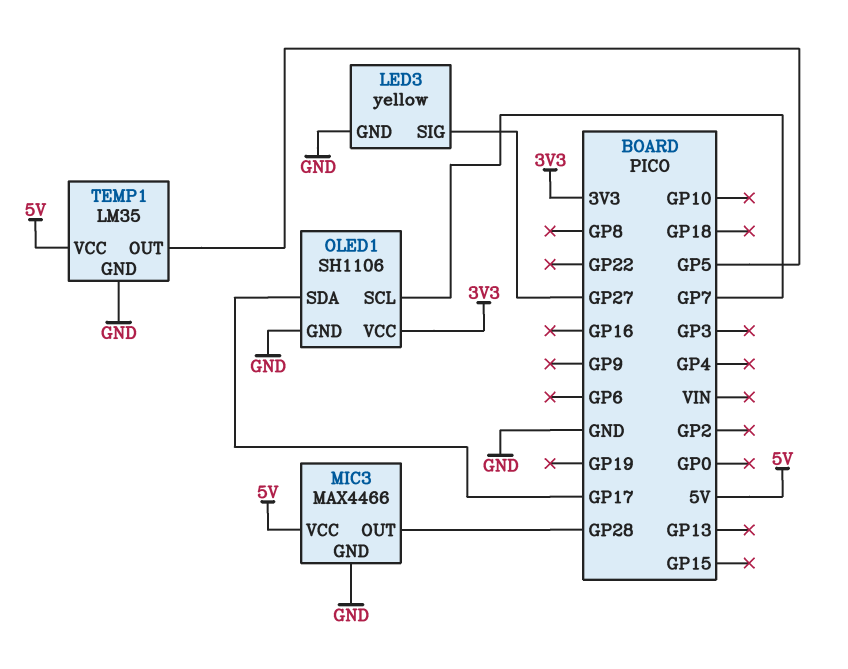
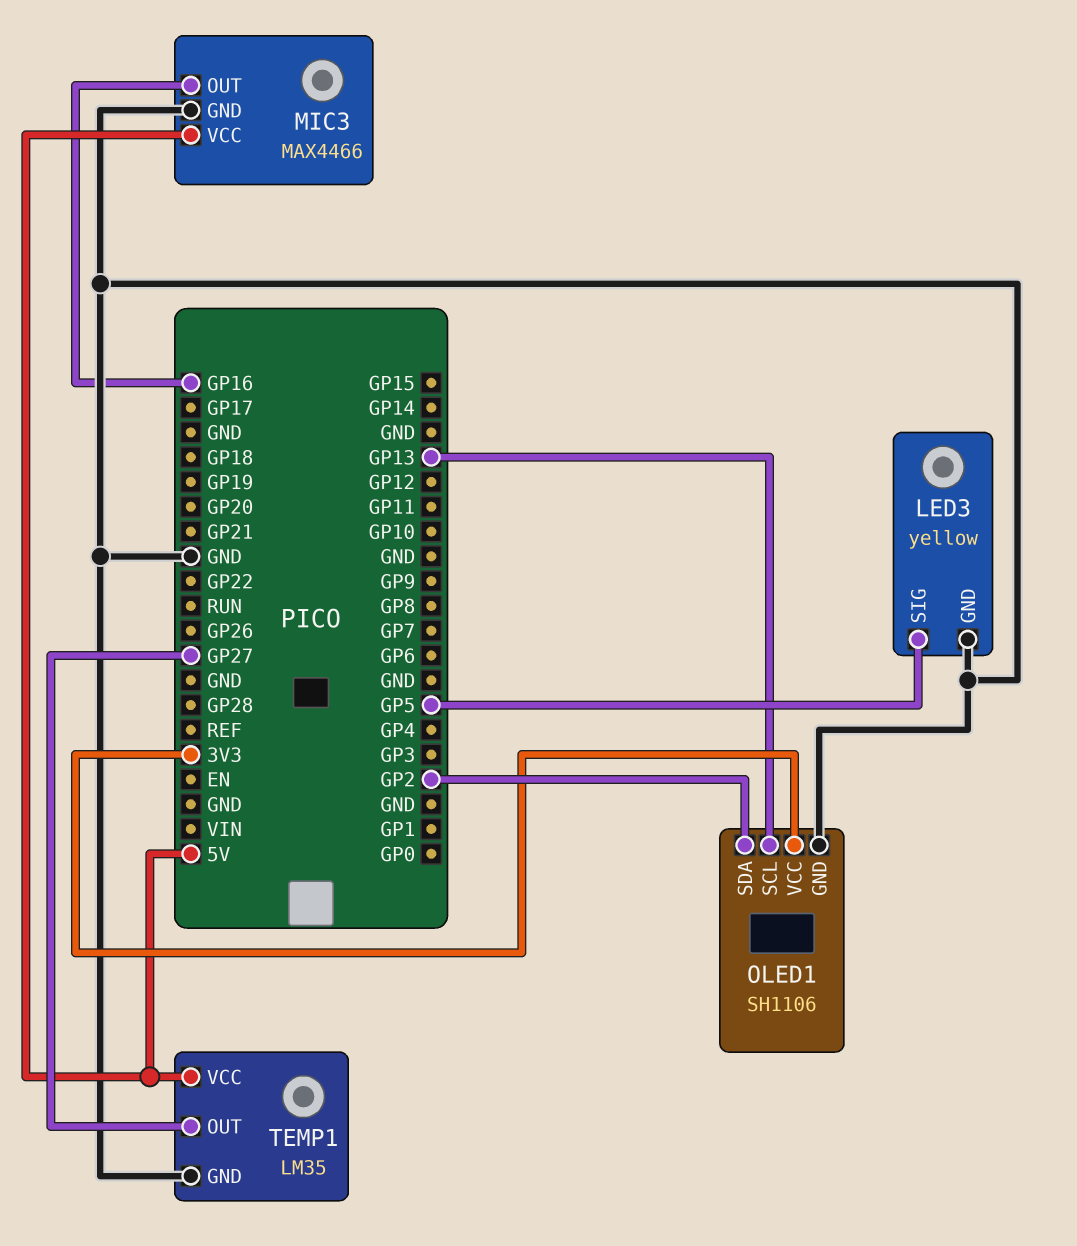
LED3 pin SIG: GP27 -> GP5
MIC3 pin OUT: GP28 -> GP16
OLED1 pin SCL: GP7 -> GP13
OLED1 pin SDA: GP17 -> GP2
TEMP1 pin OUT: GP5 -> GP27

